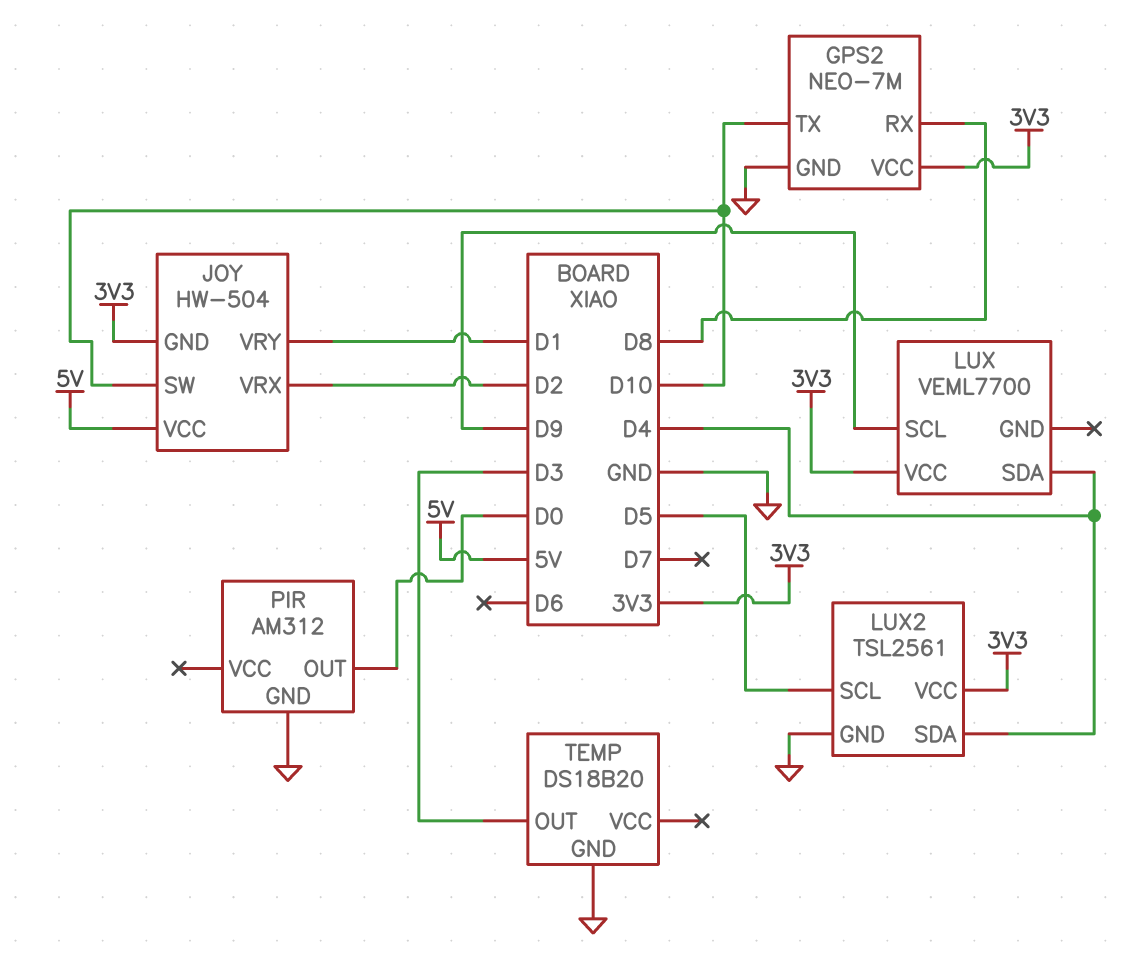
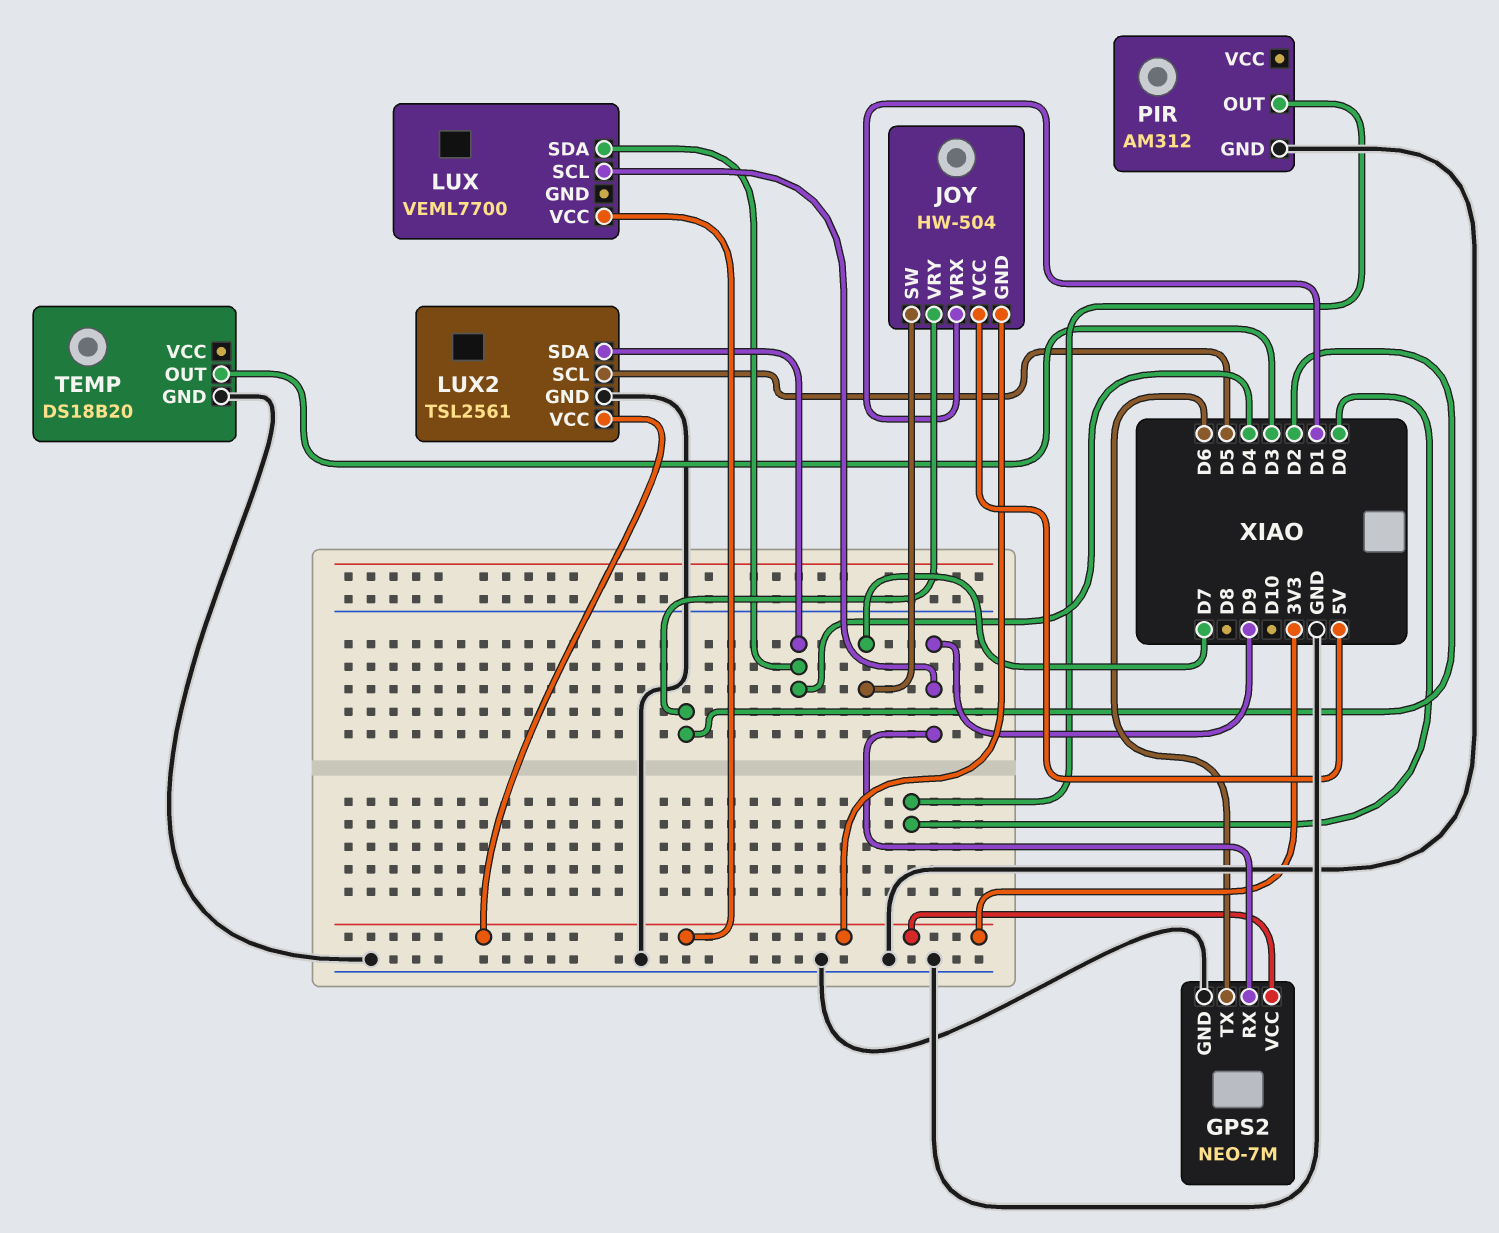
GPS2 pin RX: D8 -> D9
GPS2 pin TX: D10 -> D6
JOY pin SW: D10 -> D7
JOY pin VRX: D2 -> D1
JOY pin VRY: D1 -> D2

